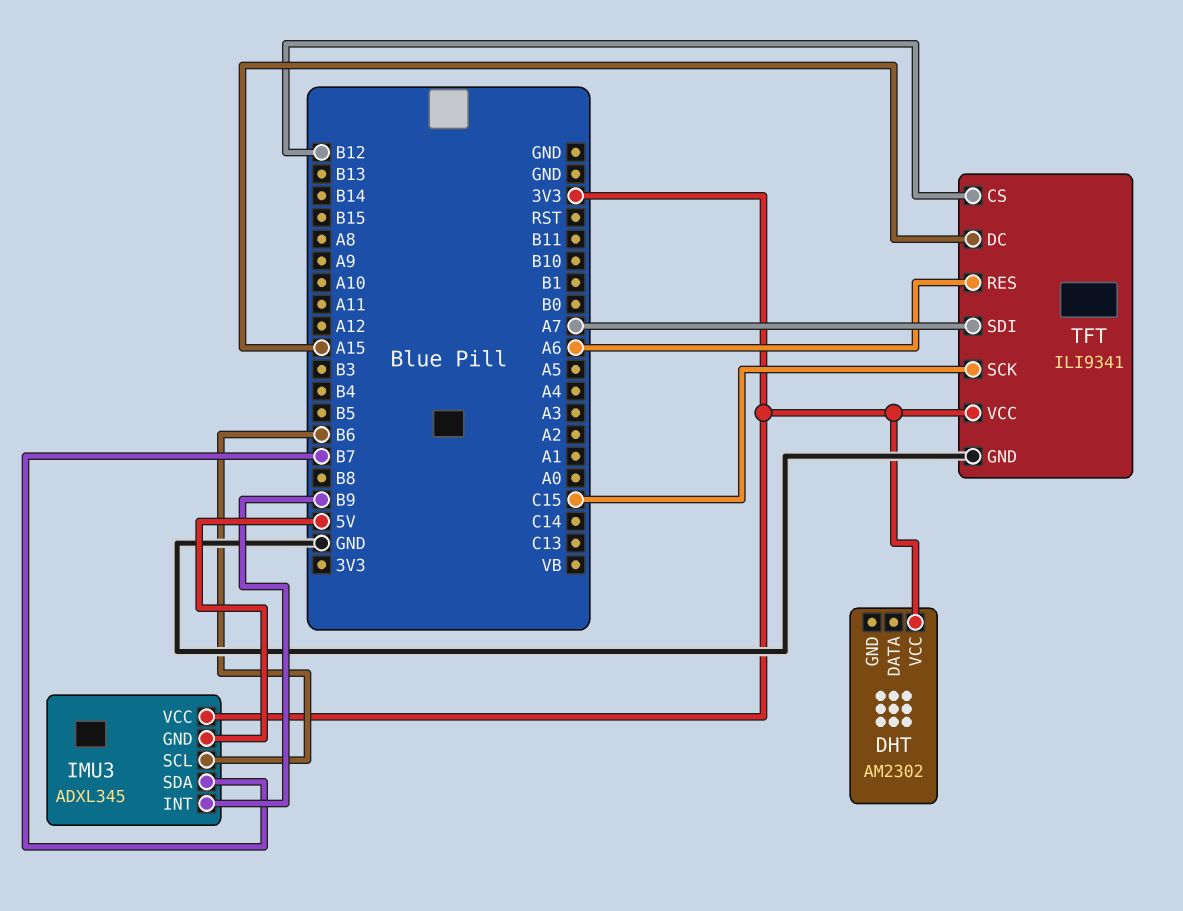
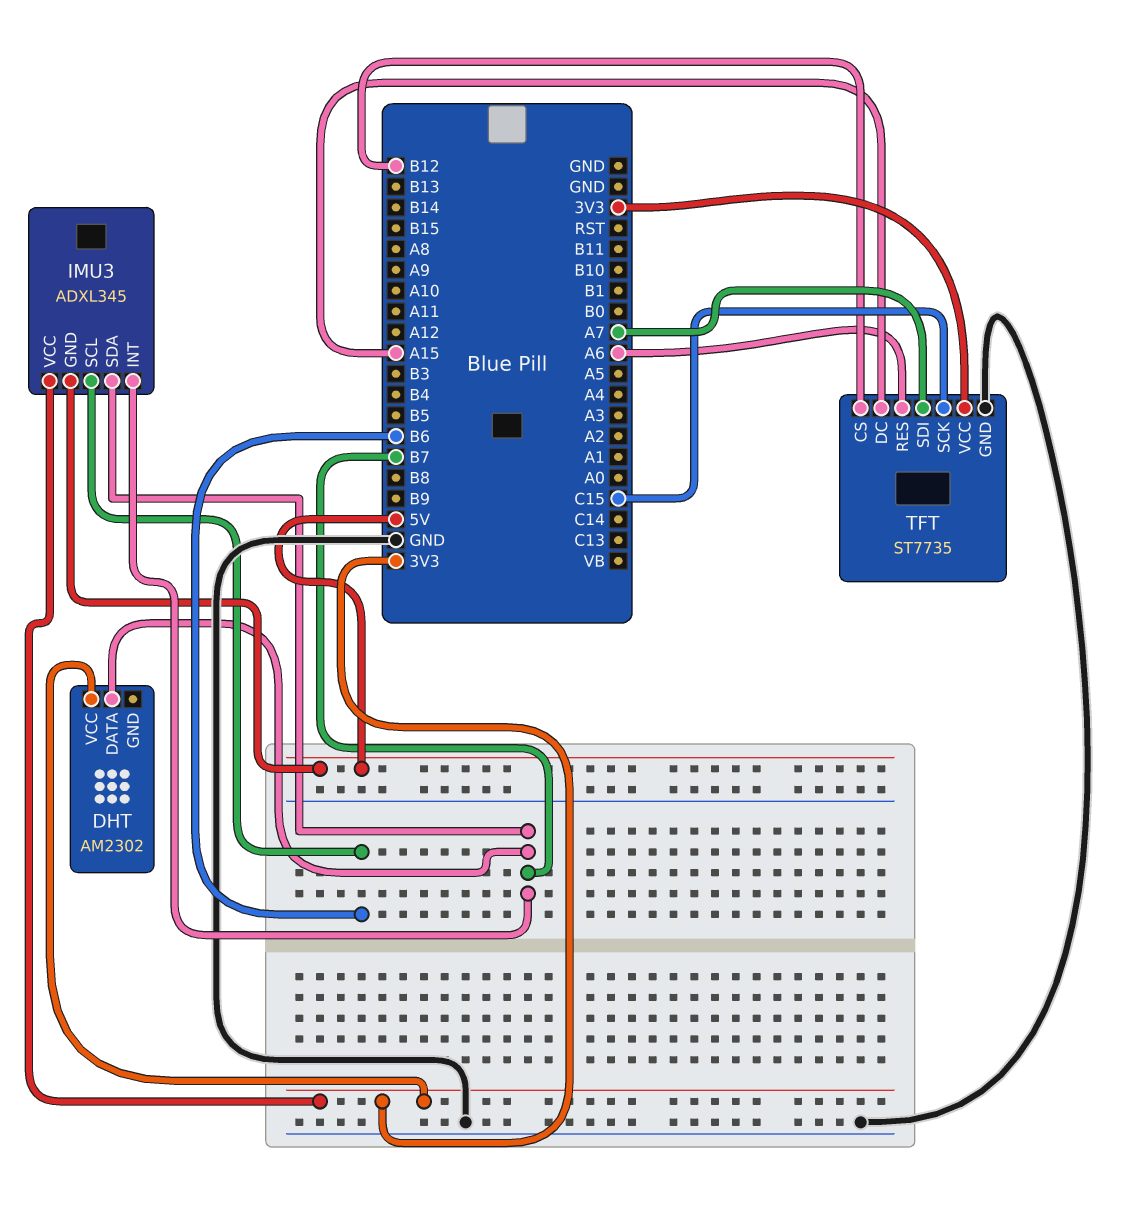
DHT pin DATA: none -> B7
IMU3 pin INT: B9 -> B7
TFT: ILI9341 -> ST7735

